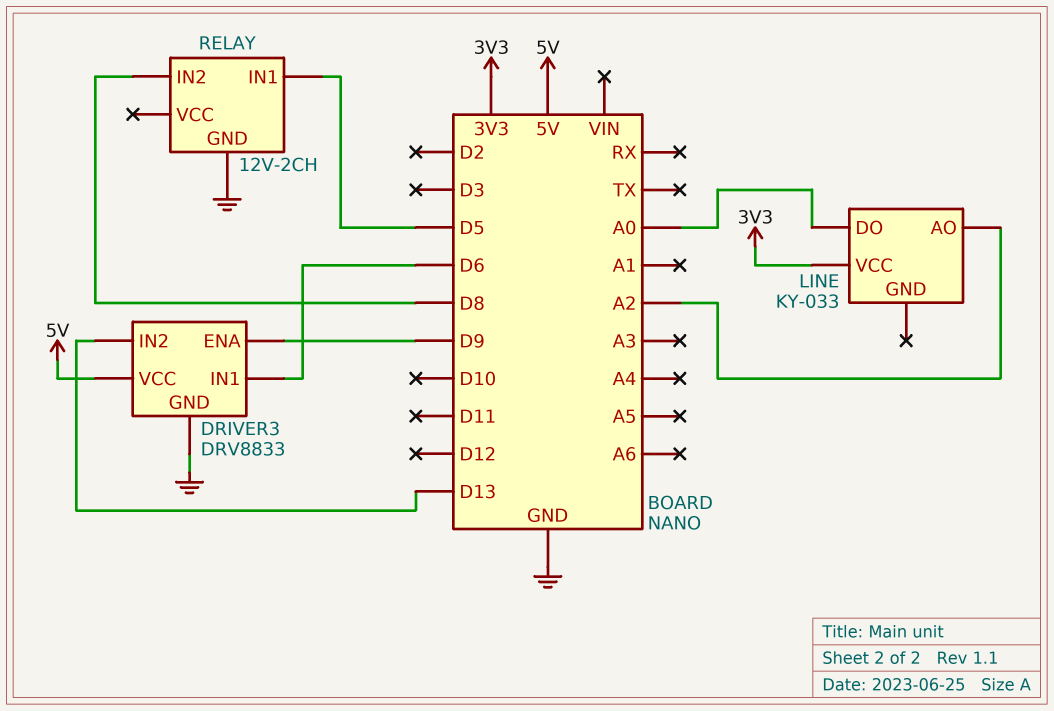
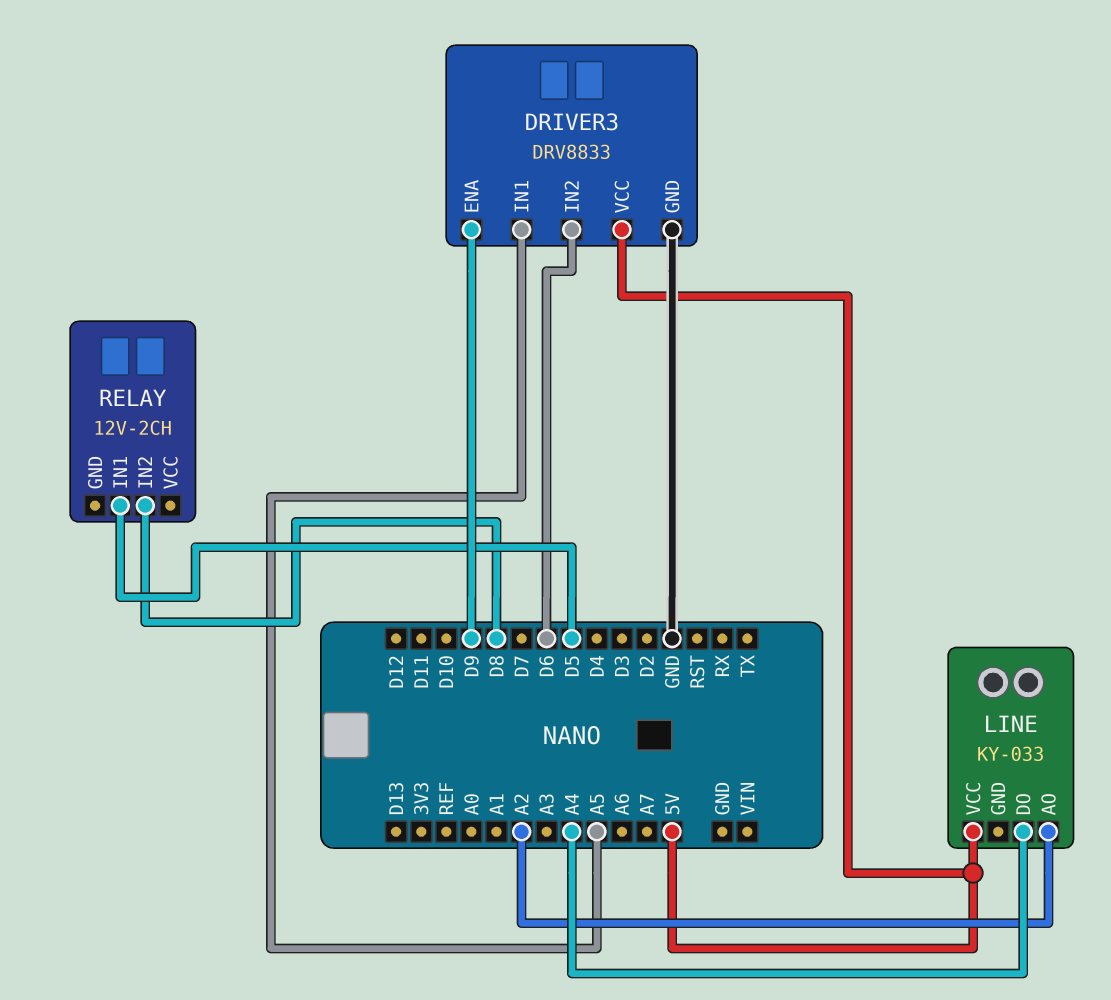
DRIVER3 pin IN1: D6 -> A5
DRIVER3 pin IN2: D13 -> D6
LINE pin DO: A0 -> A4
LINE pin VCC: 3V3 -> 5V
RELAY pin GND: GND -> none

